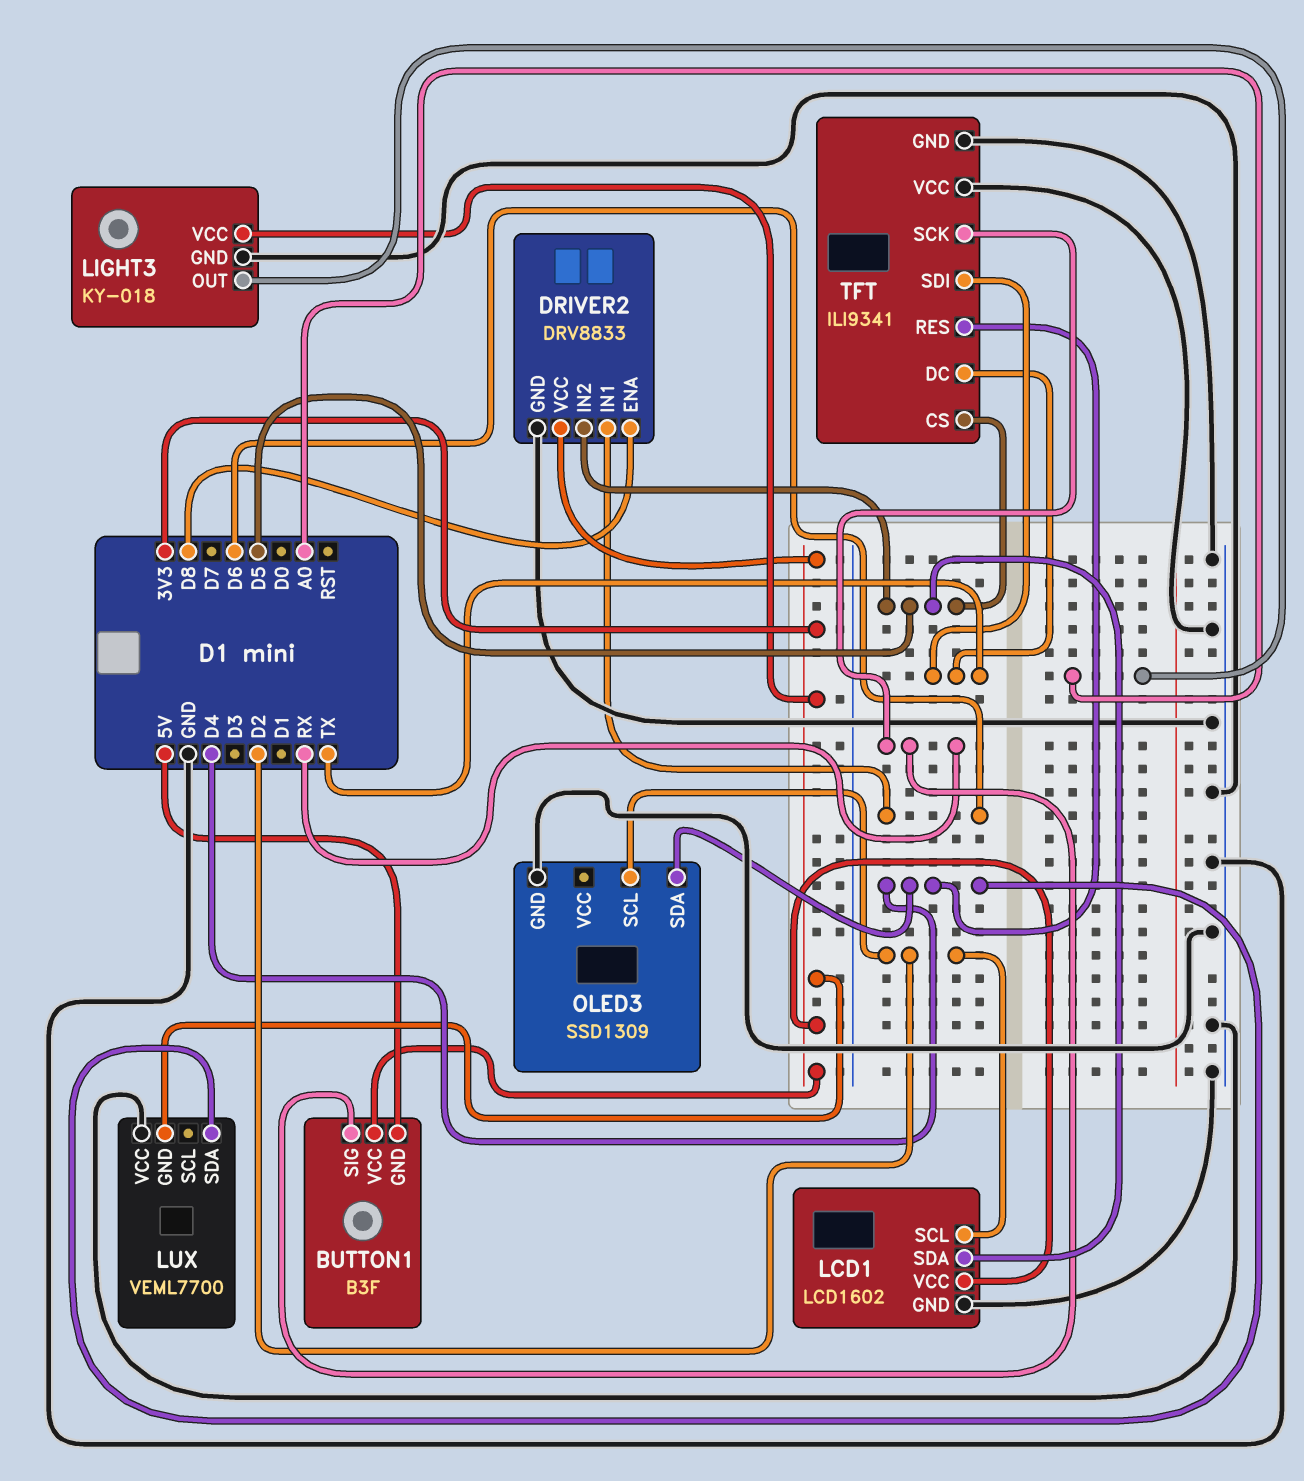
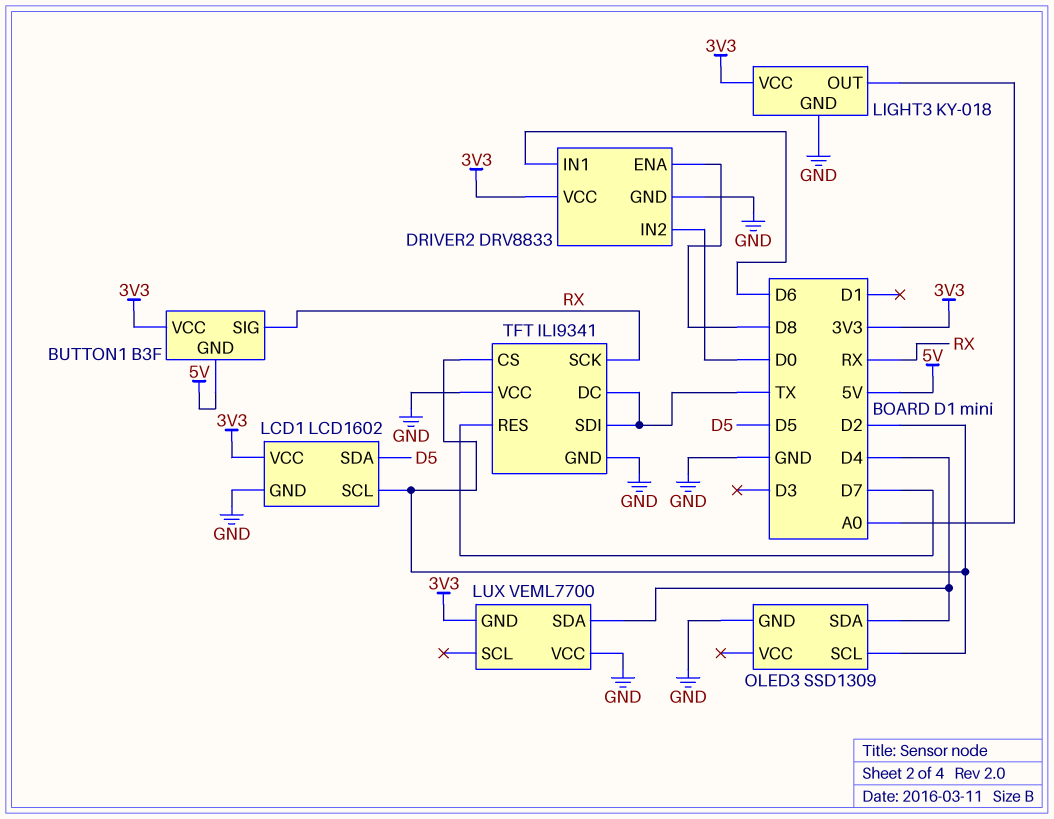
DRIVER2 pin IN2: D5 -> D0
TFT pin CS: D5 -> D2
TFT pin RES: D4 -> D7

